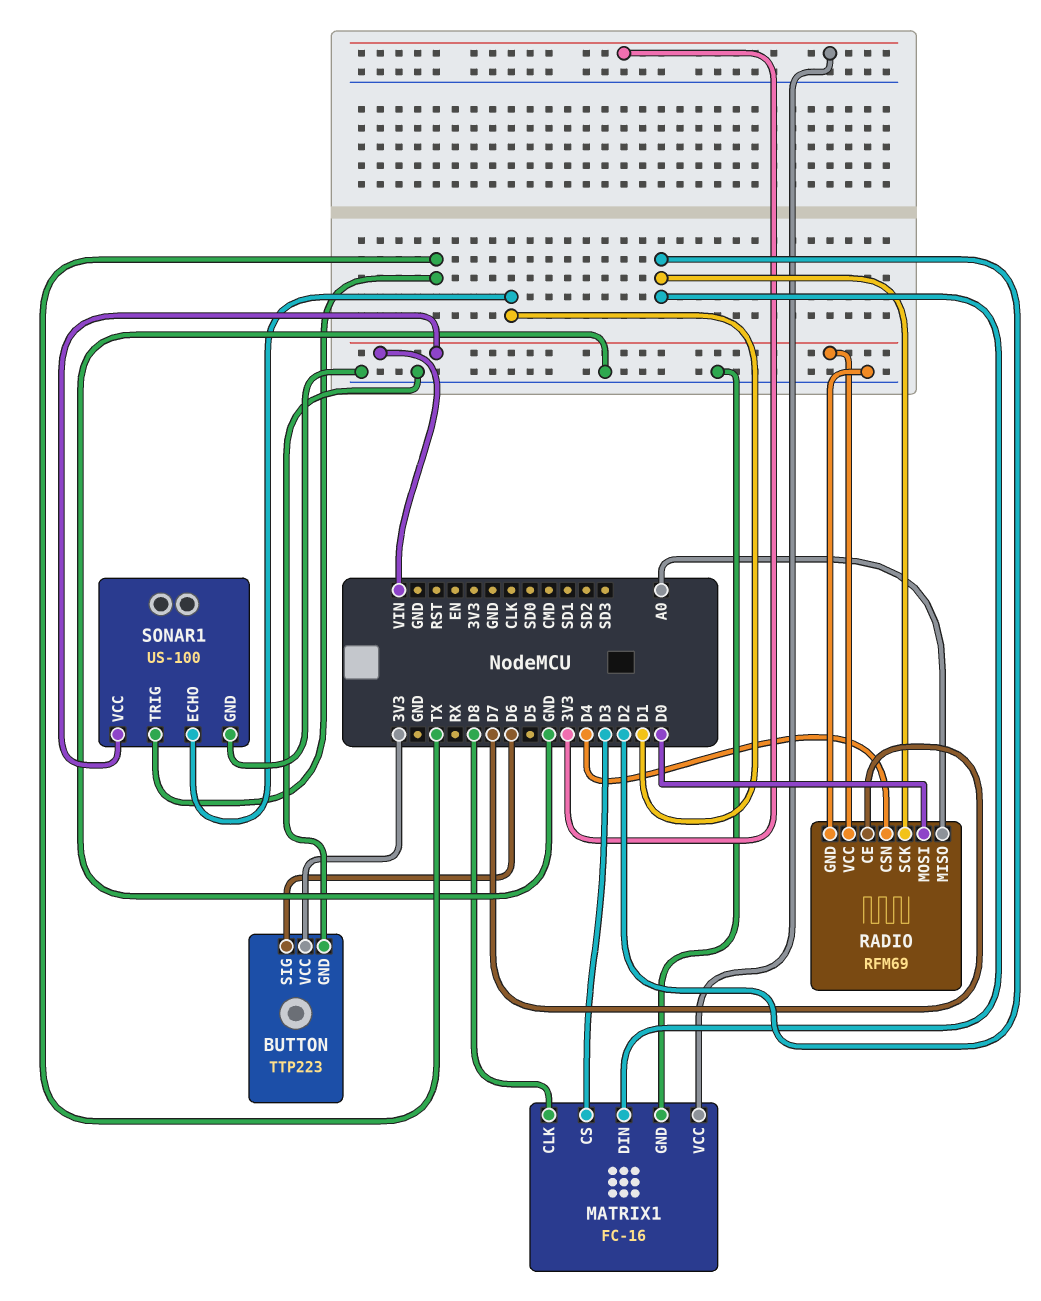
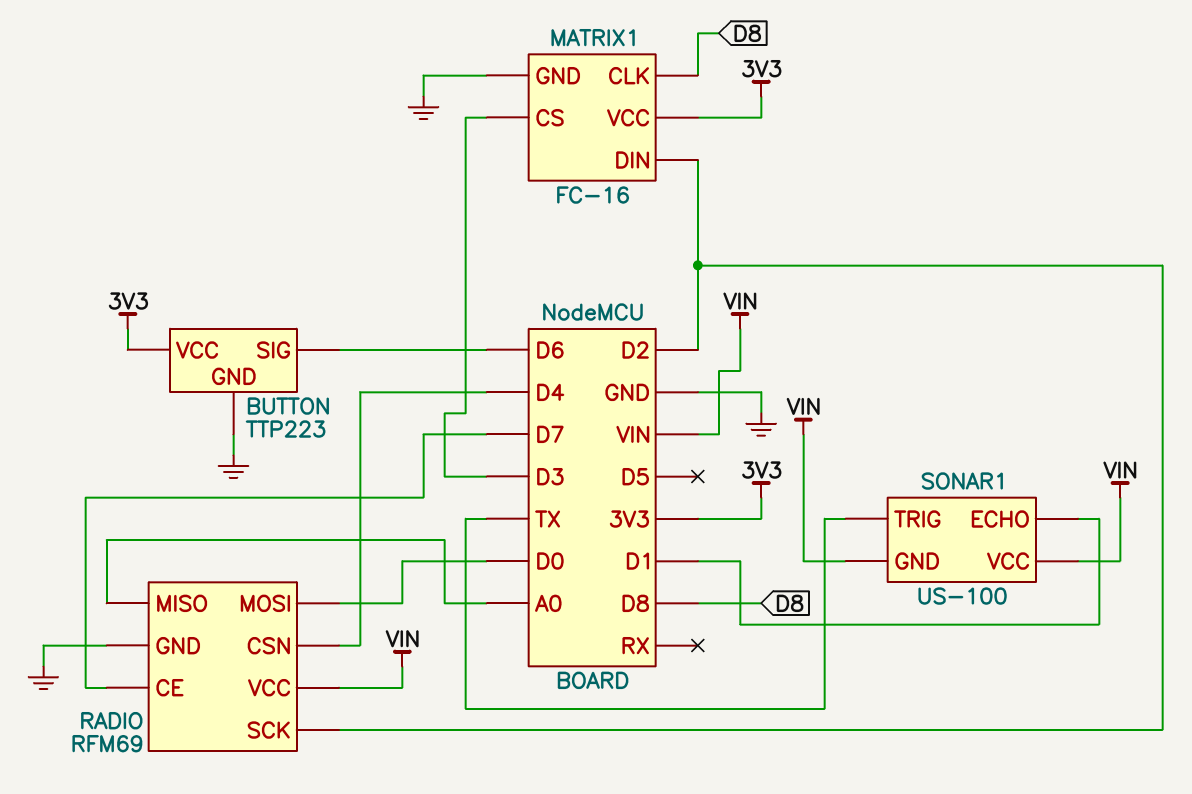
SONAR1 pin GND: GND -> VIN

